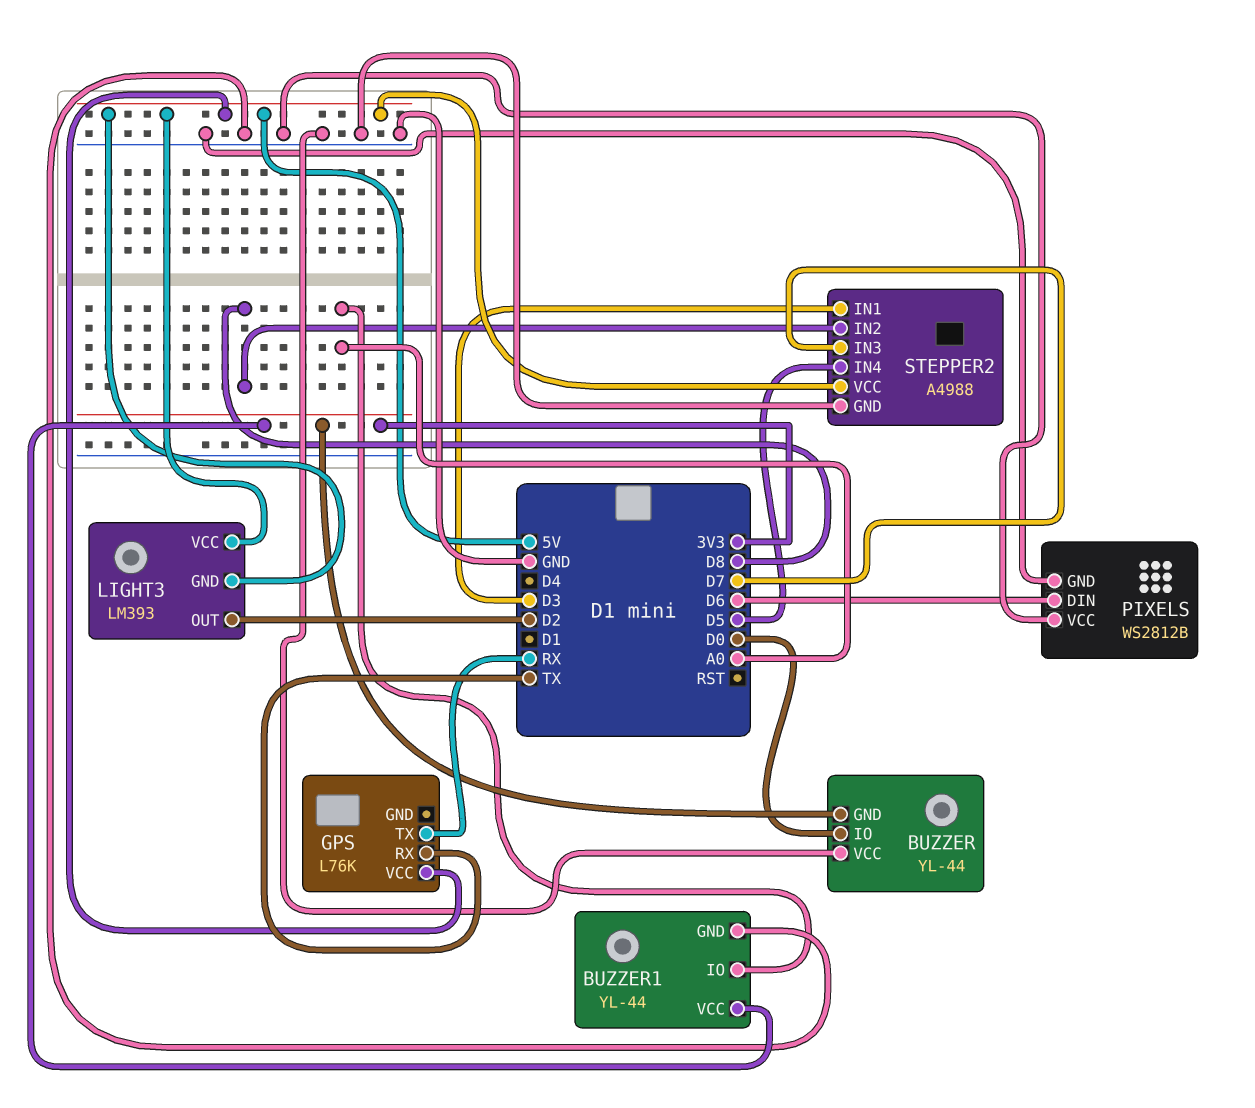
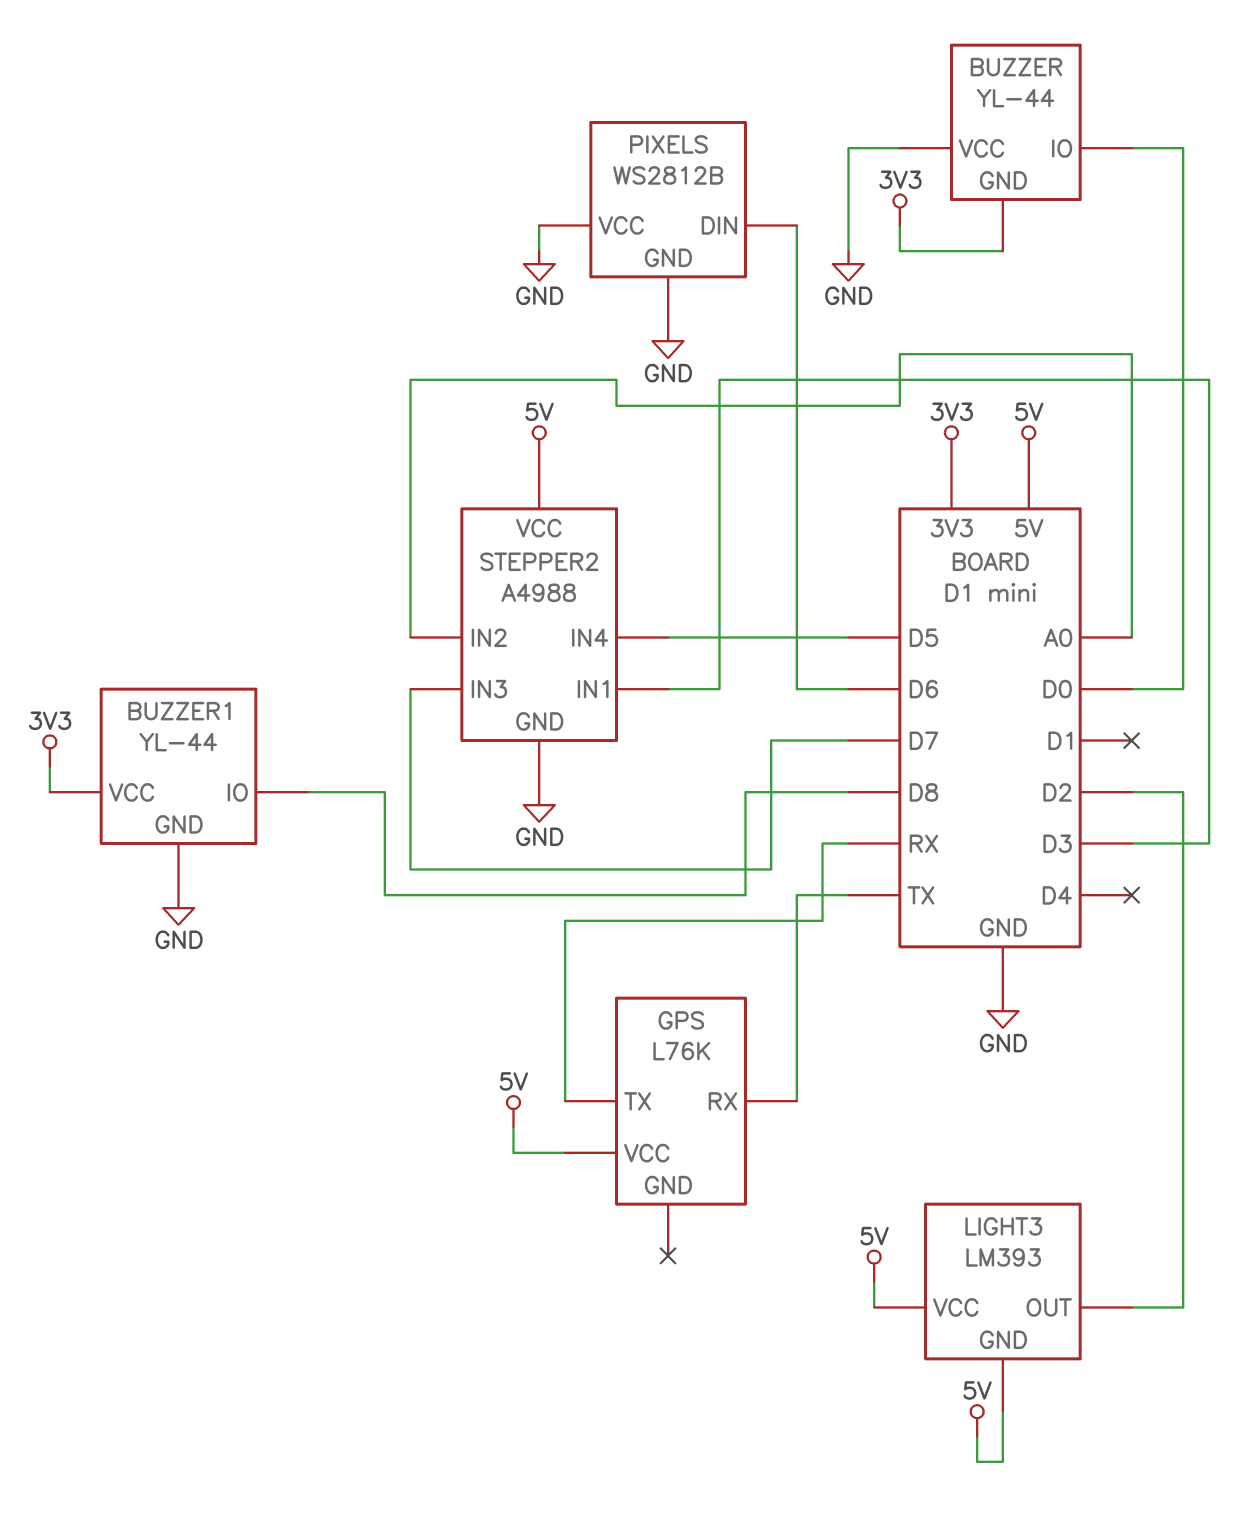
BUZZER1 pin IO: A0 -> D8
STEPPER2 pin IN2: D8 -> A0

